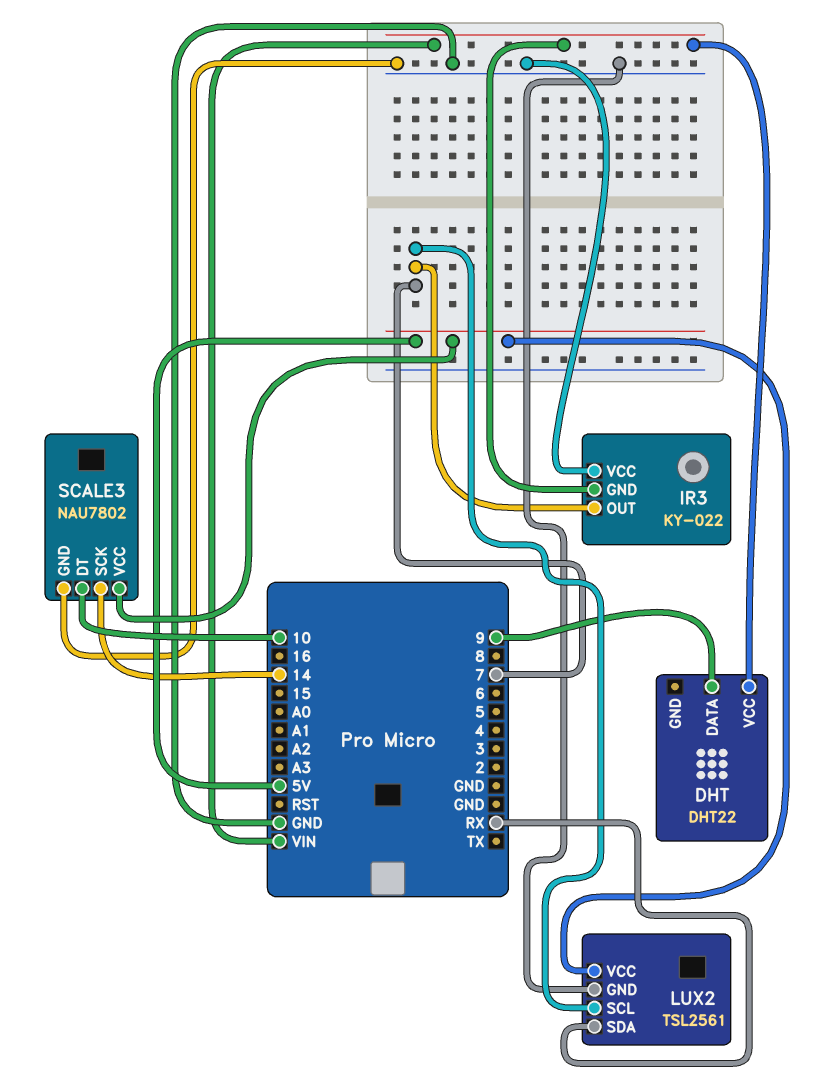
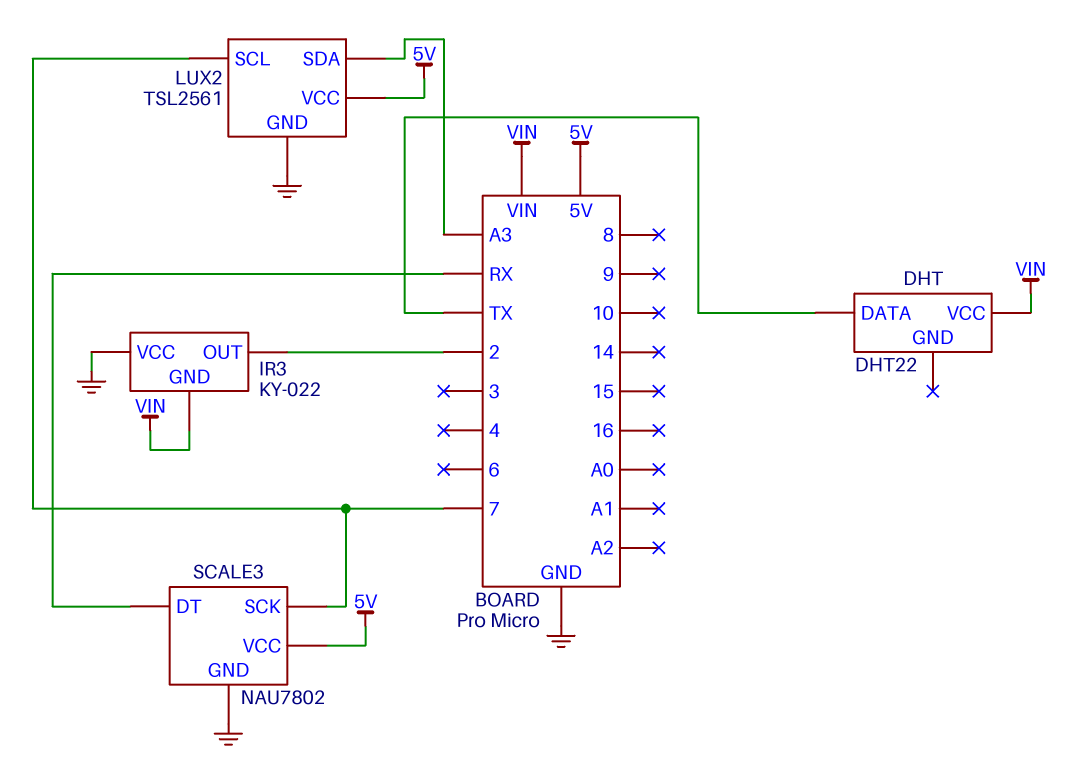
DHT pin DATA: 9 -> TX
IR3 pin OUT: 7 -> 2
LUX2 pin SDA: RX -> A3
SCALE3 pin DT: 10 -> RX
SCALE3 pin SCK: 14 -> 7

